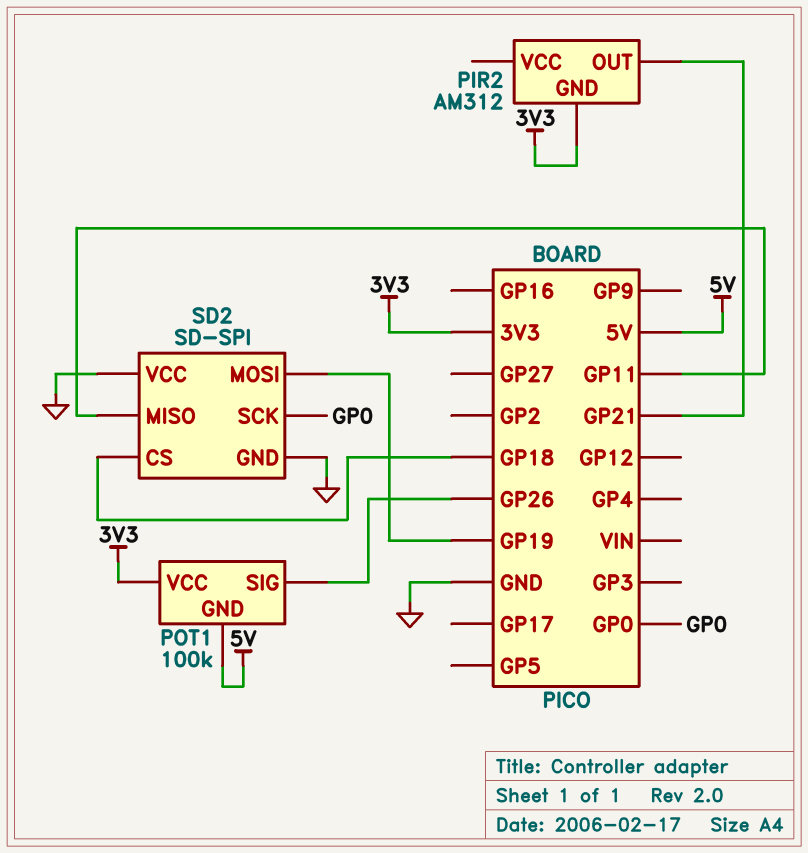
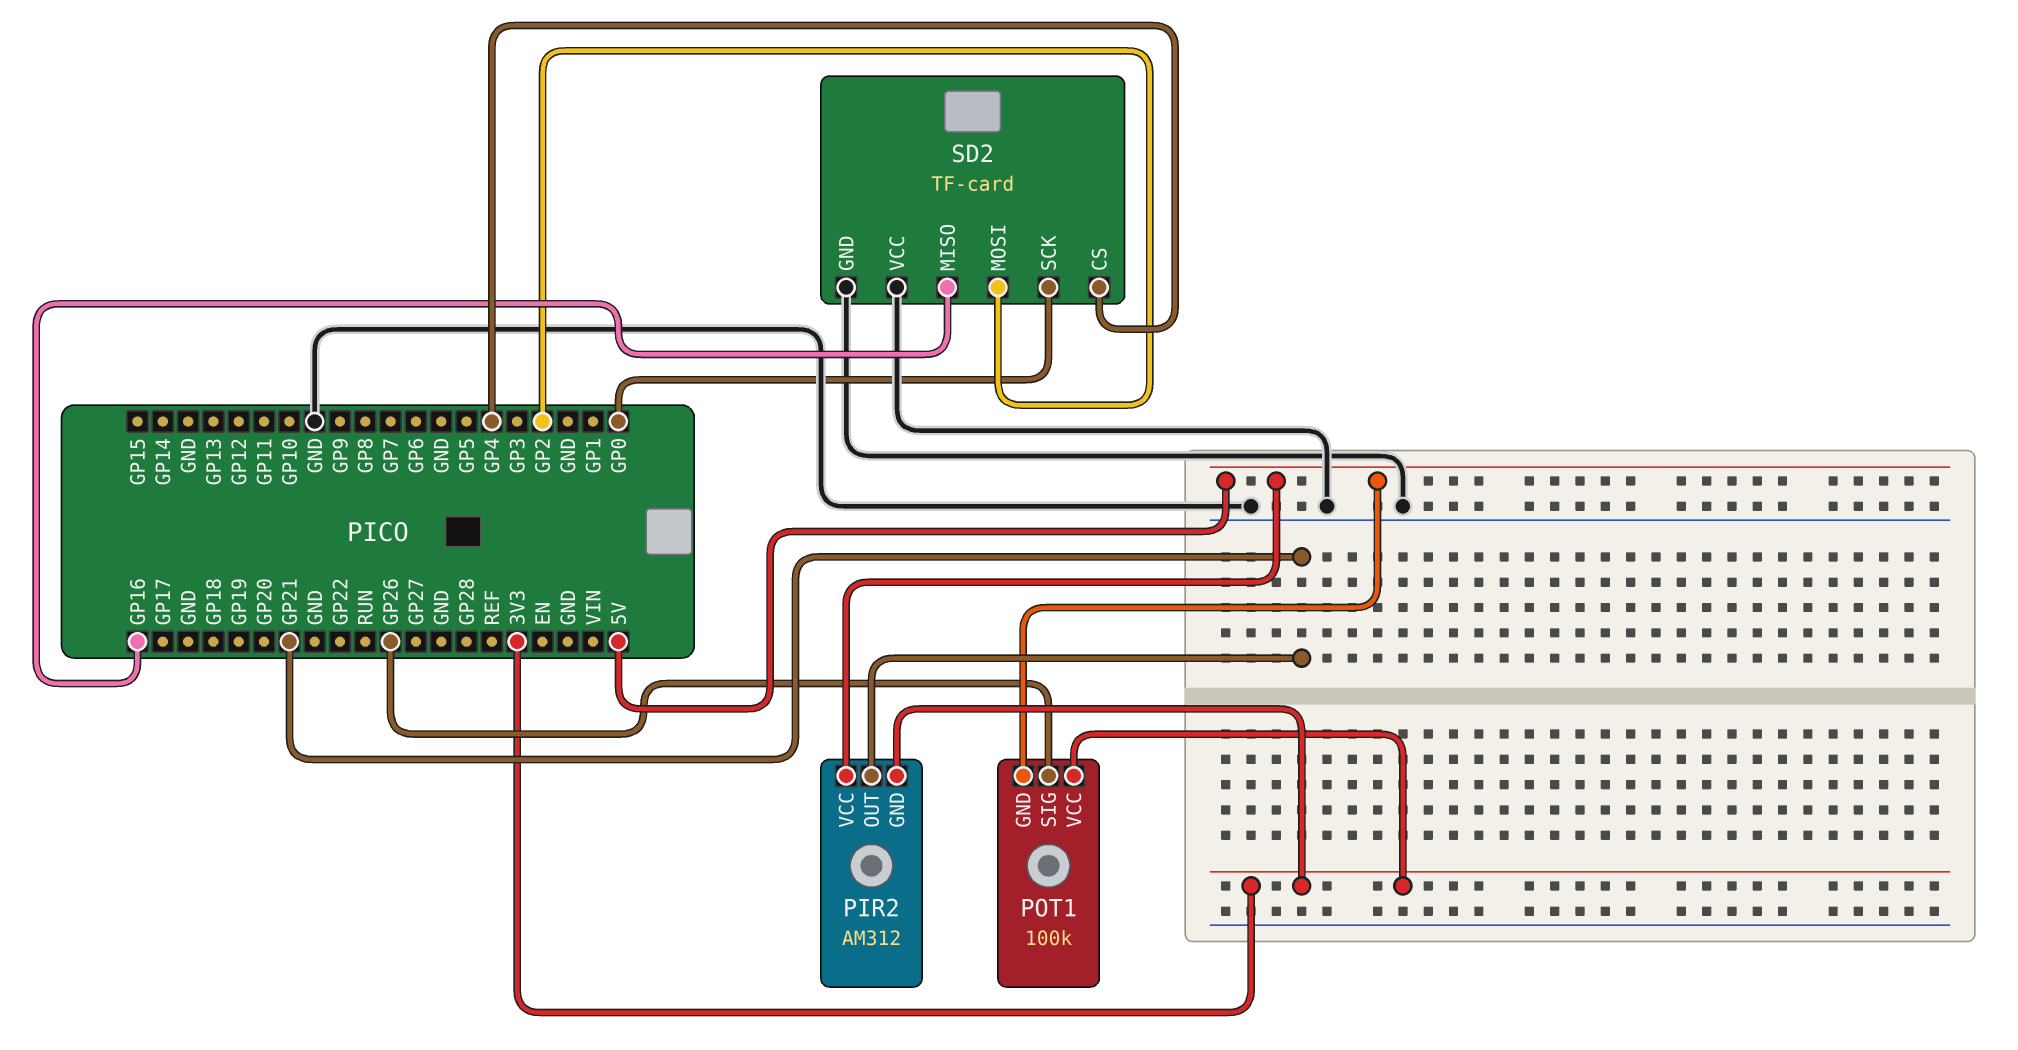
PIR2 pin VCC: none -> 5V
SD2: SD-SPI -> TF-card
SD2 pin CS: GP18 -> GP4
SD2 pin MISO: GP11 -> GP16
SD2 pin MOSI: GP19 -> GP2

